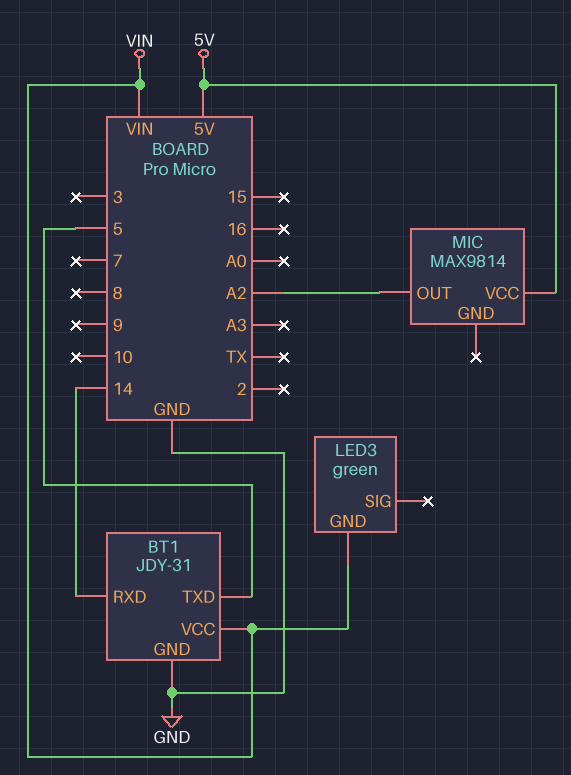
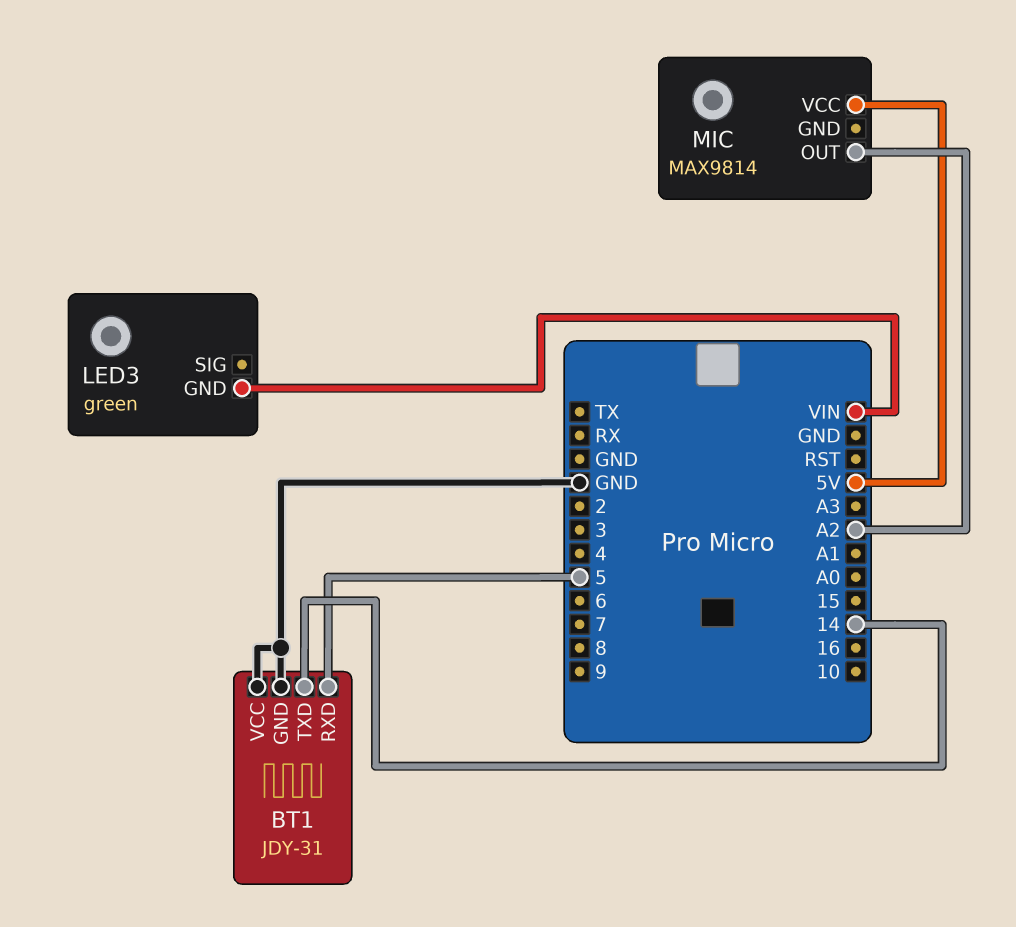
BT1 pin RXD: 14 -> 5
BT1 pin TXD: 5 -> 14
BT1 pin VCC: VIN -> GND

